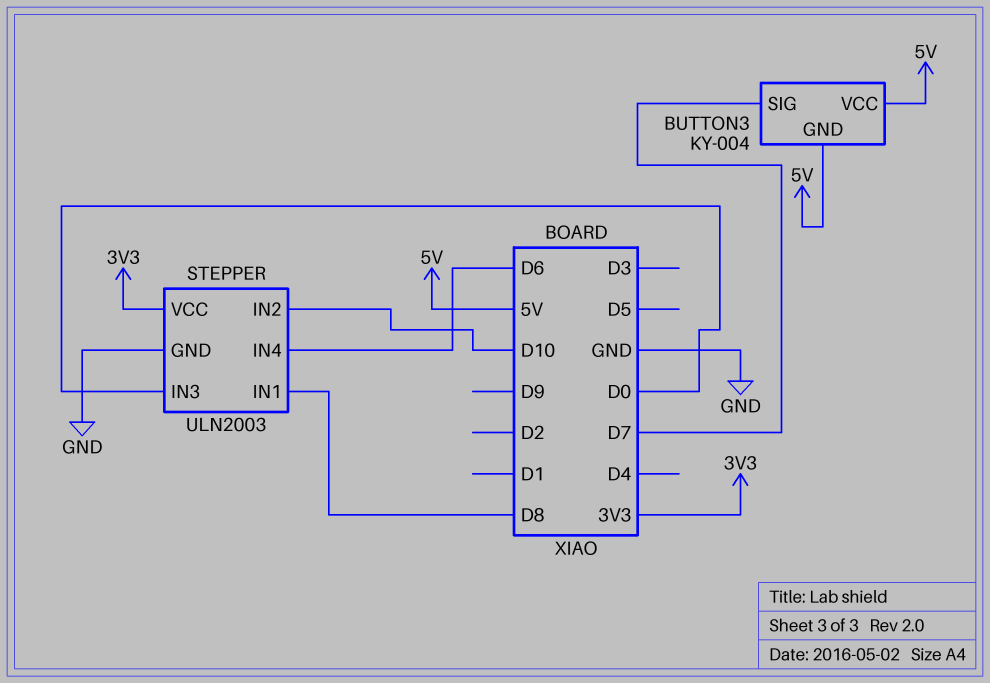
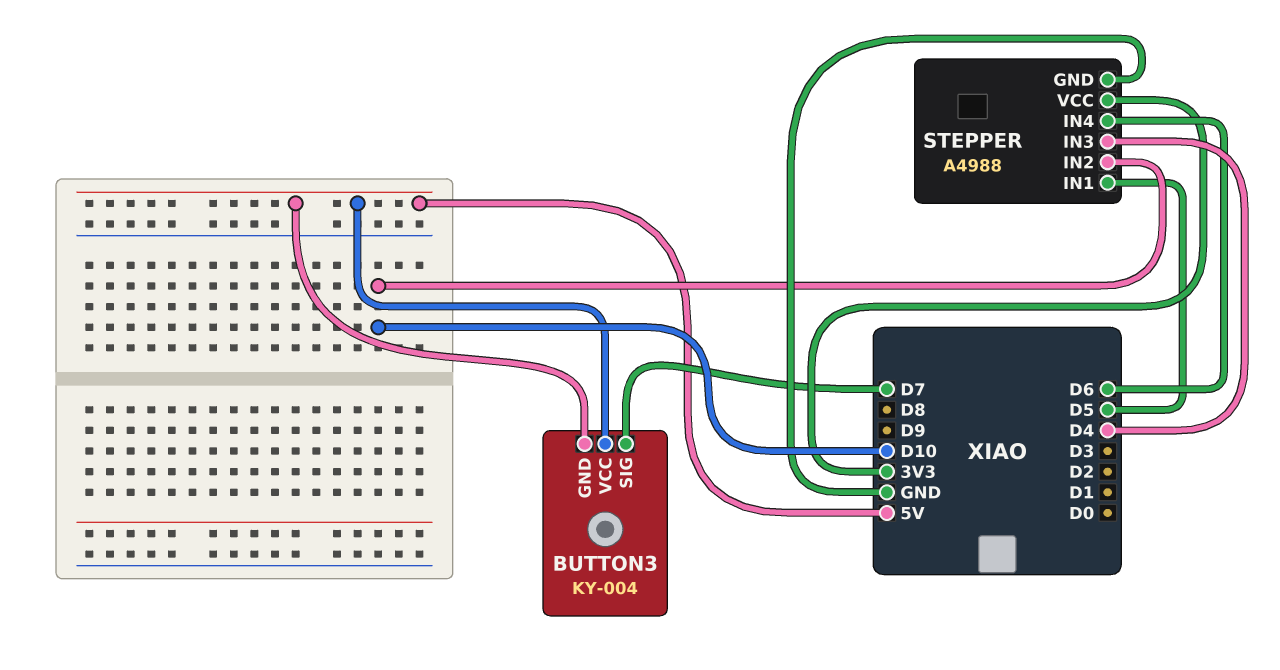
STEPPER: ULN2003 -> A4988
STEPPER pin IN1: D8 -> D5
STEPPER pin IN3: D0 -> D4

